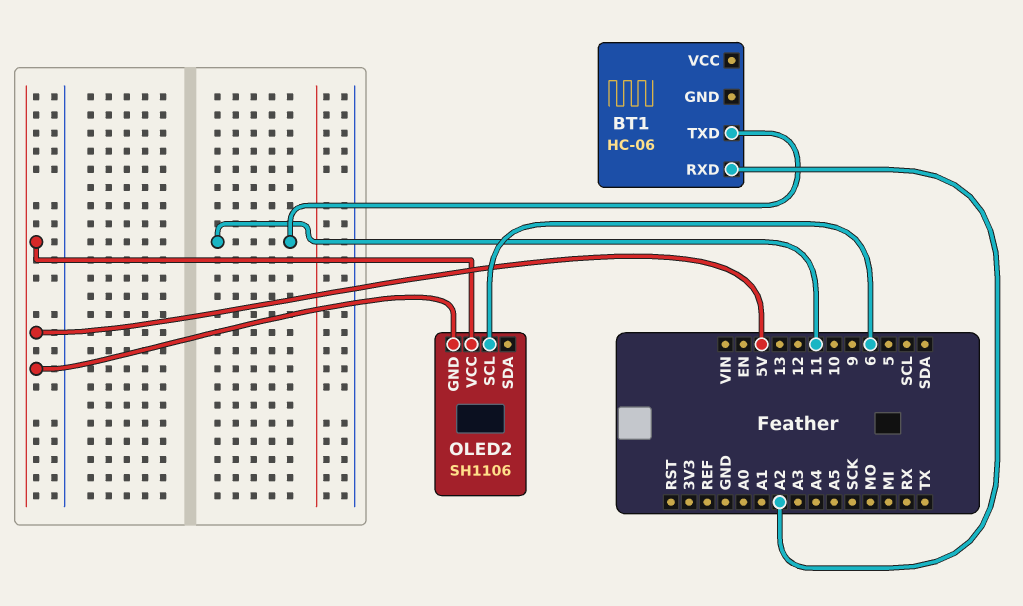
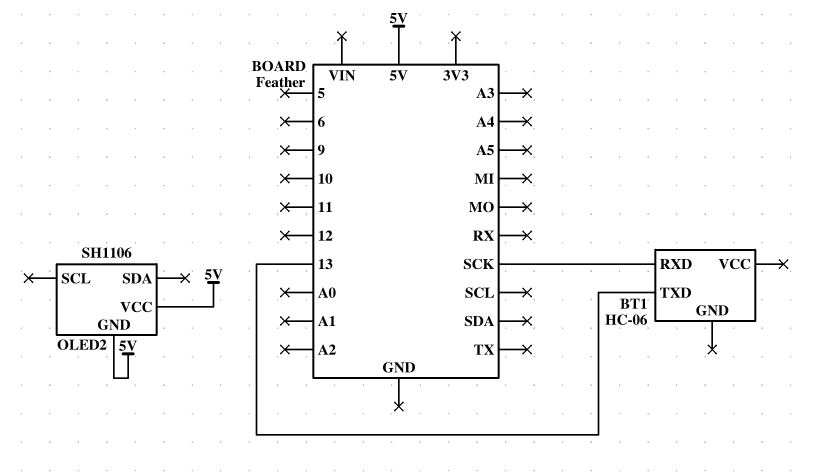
BT1 pin RXD: A2 -> SCK
BT1 pin TXD: 11 -> 13
OLED2 pin SCL: 6 -> none

